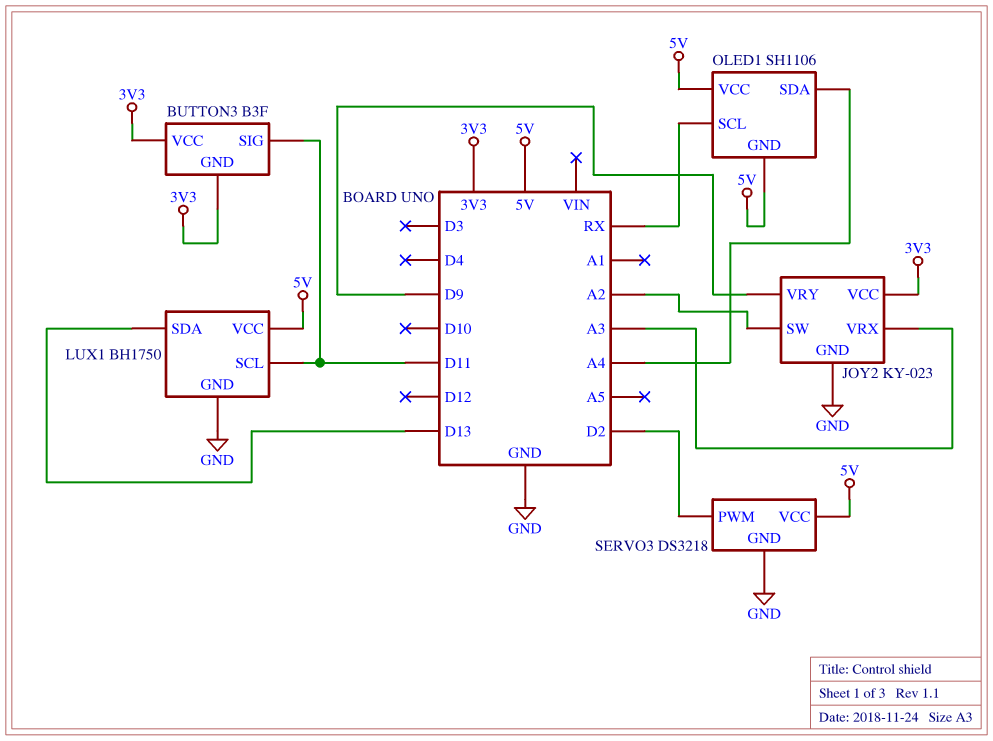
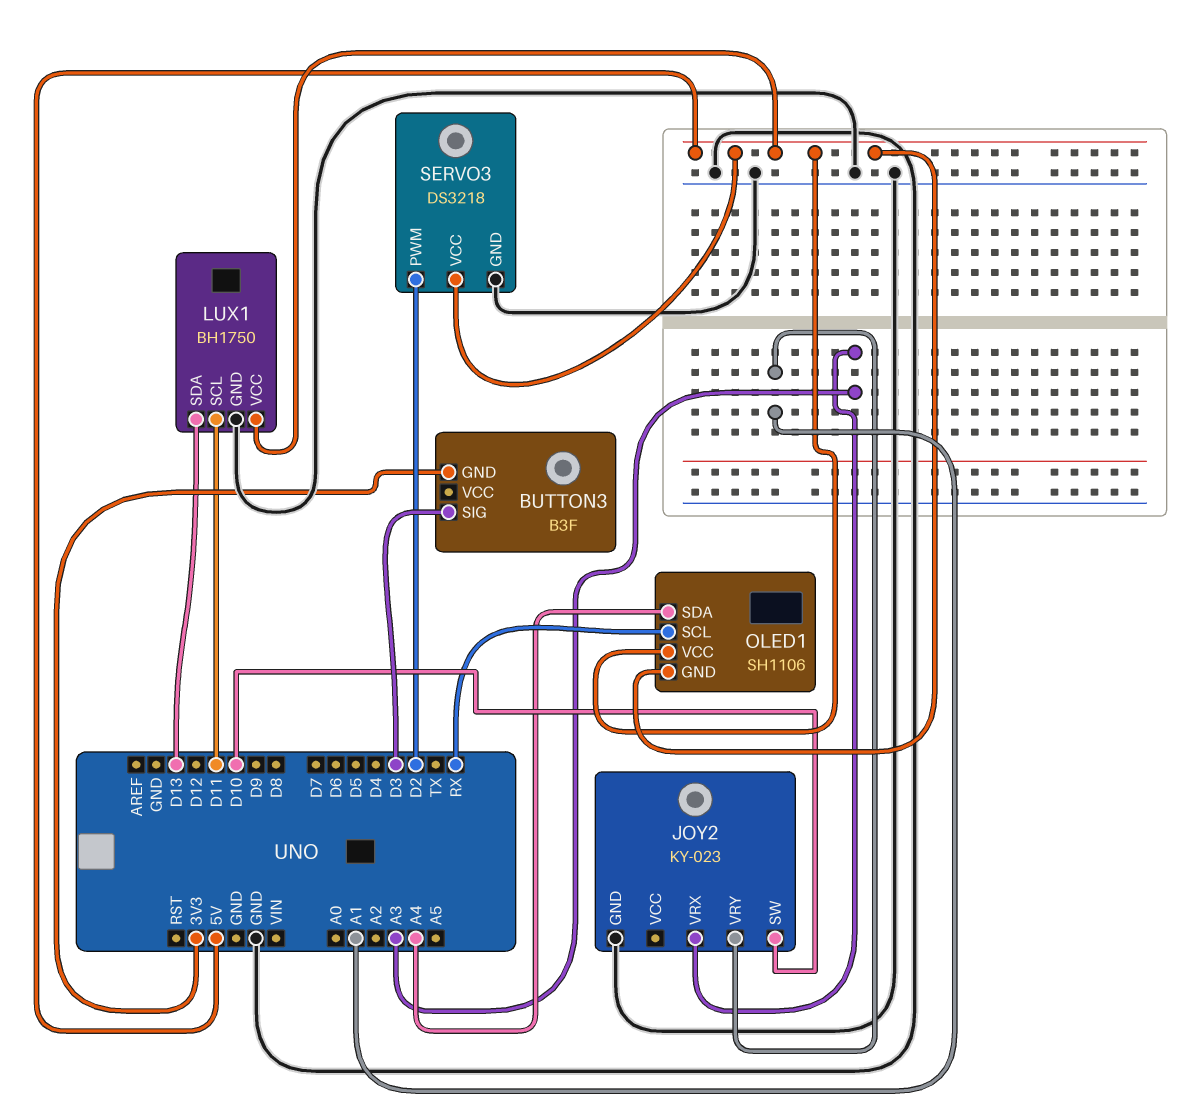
BUTTON3 pin SIG: D11 -> D3
BUTTON3 pin VCC: 3V3 -> none
JOY2 pin SW: A2 -> D10
JOY2 pin VCC: 3V3 -> none
JOY2 pin VRY: D9 -> A1

